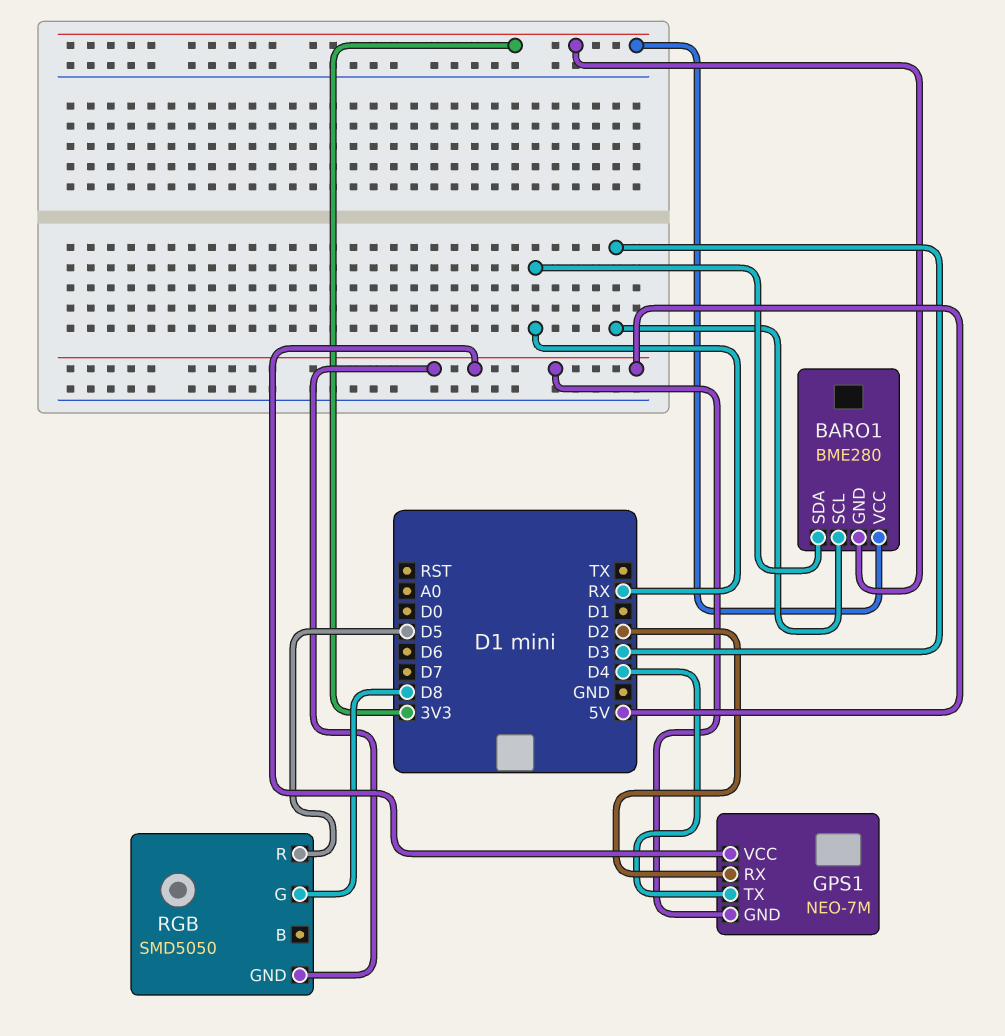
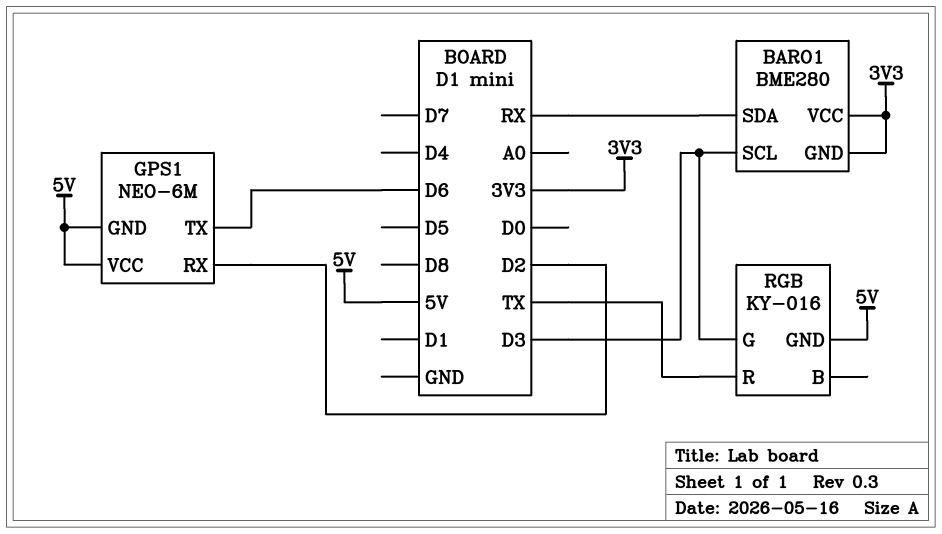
GPS1: NEO-7M -> NEO-6M
GPS1 pin TX: D4 -> D6
RGB: SMD5050 -> KY-016
RGB pin G: D8 -> D3
RGB pin R: D5 -> TX

